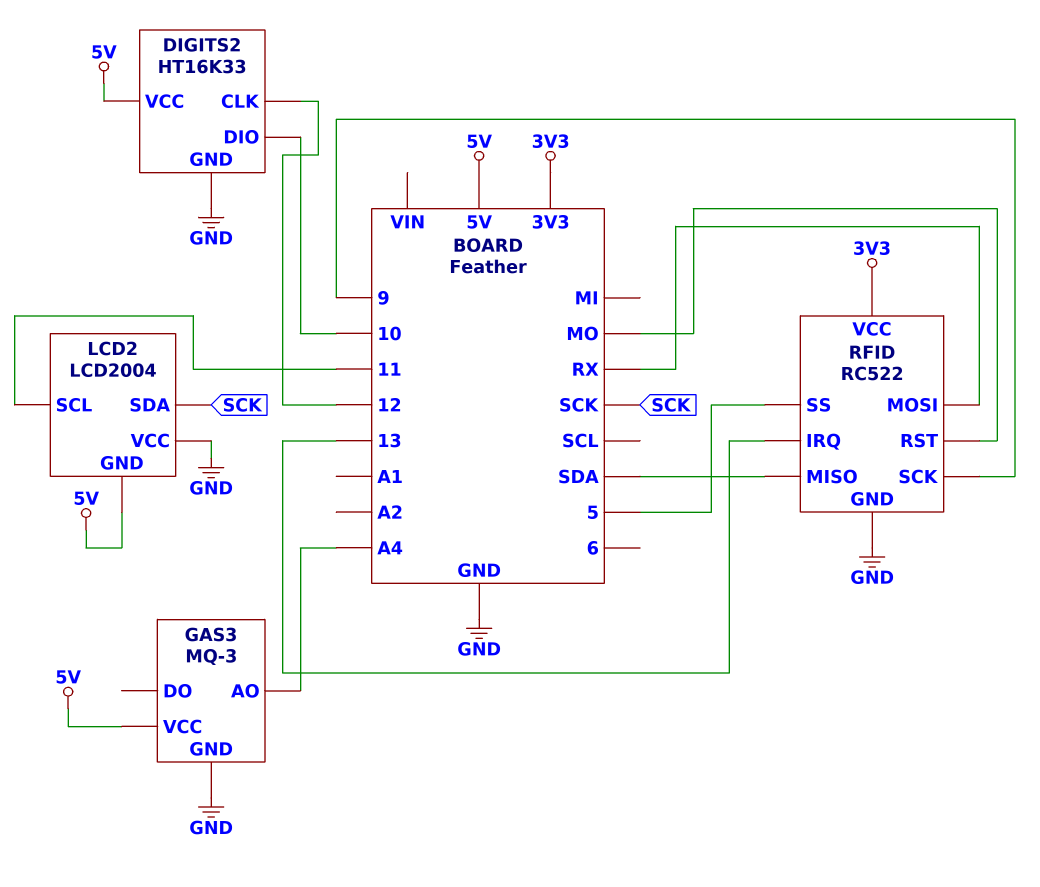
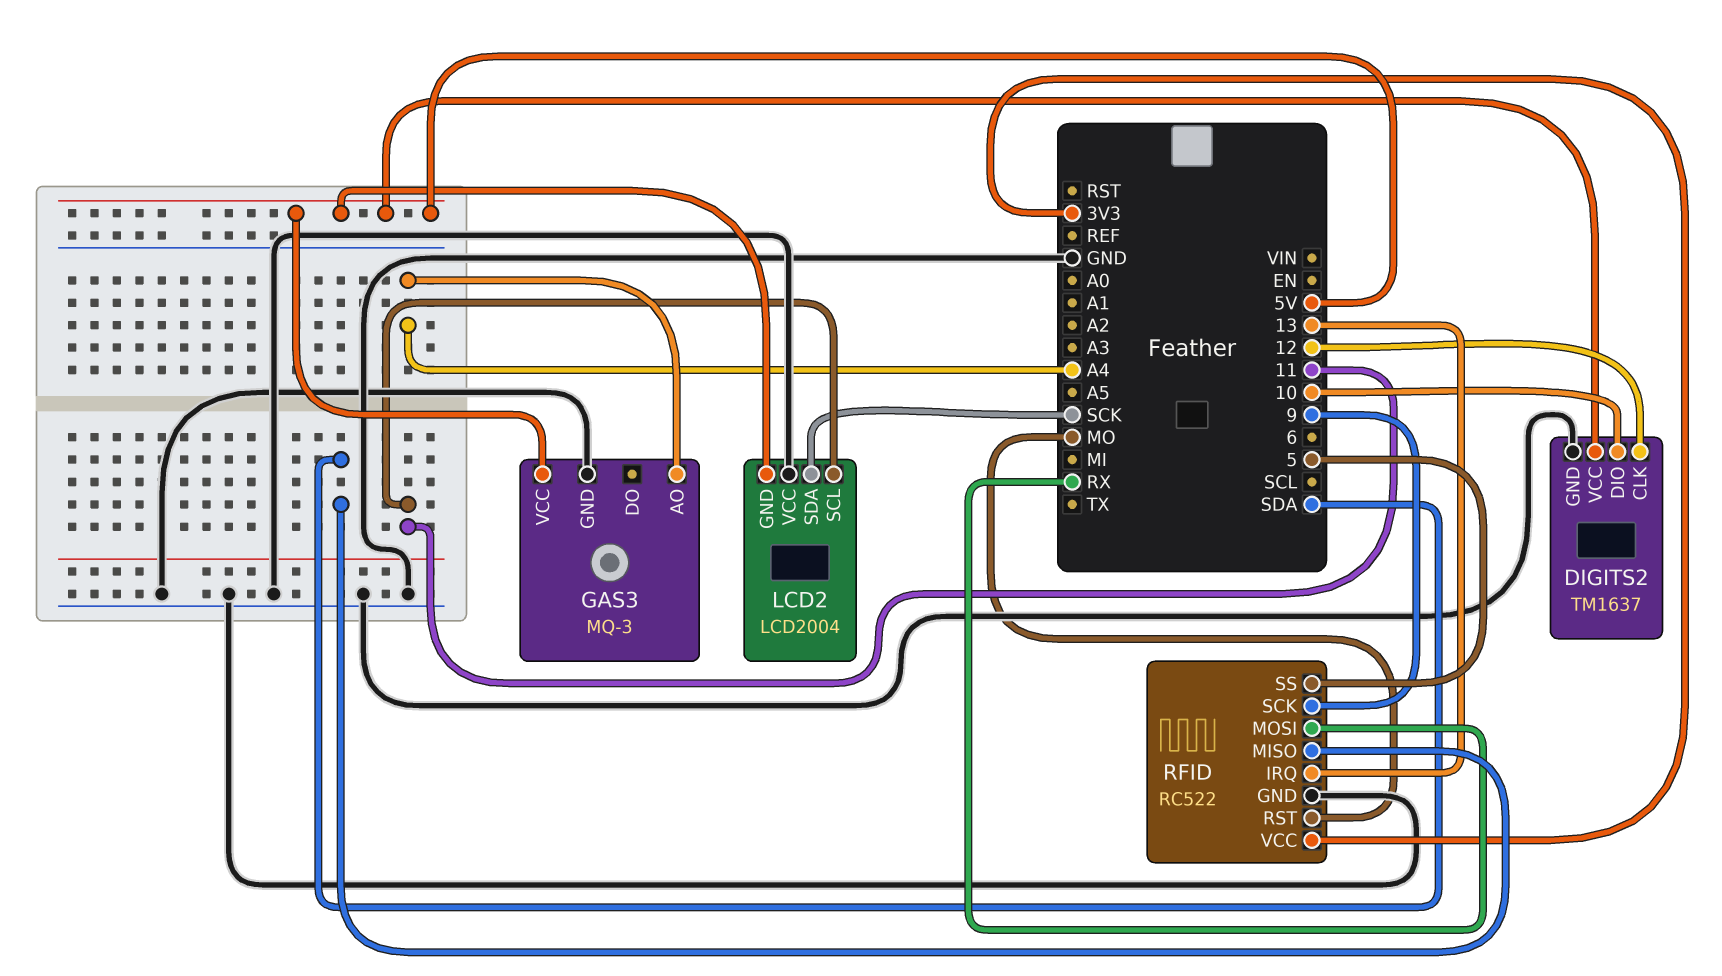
DIGITS2: HT16K33 -> TM1637

